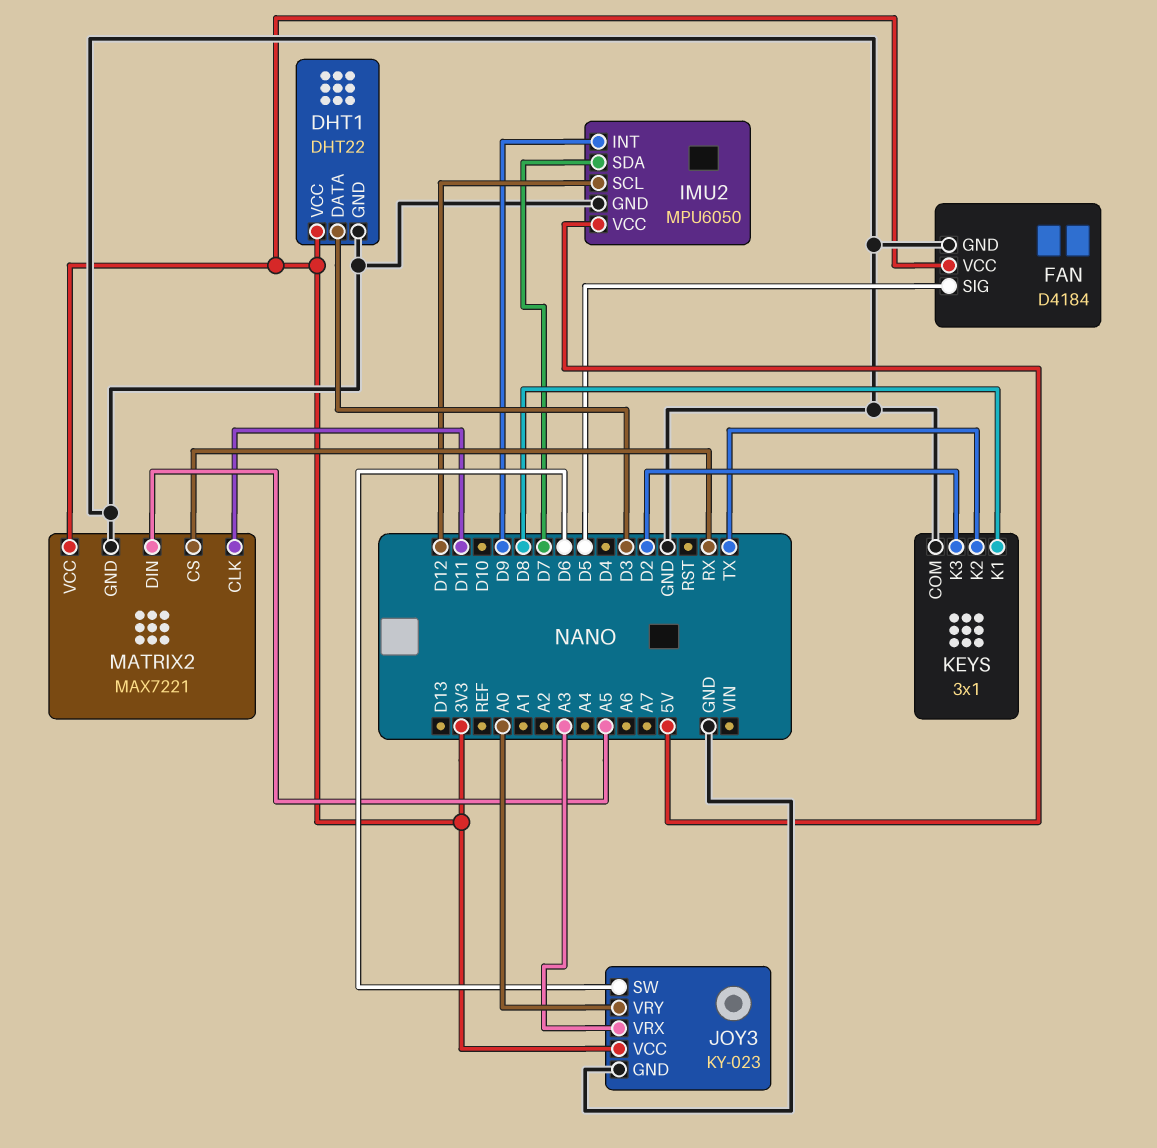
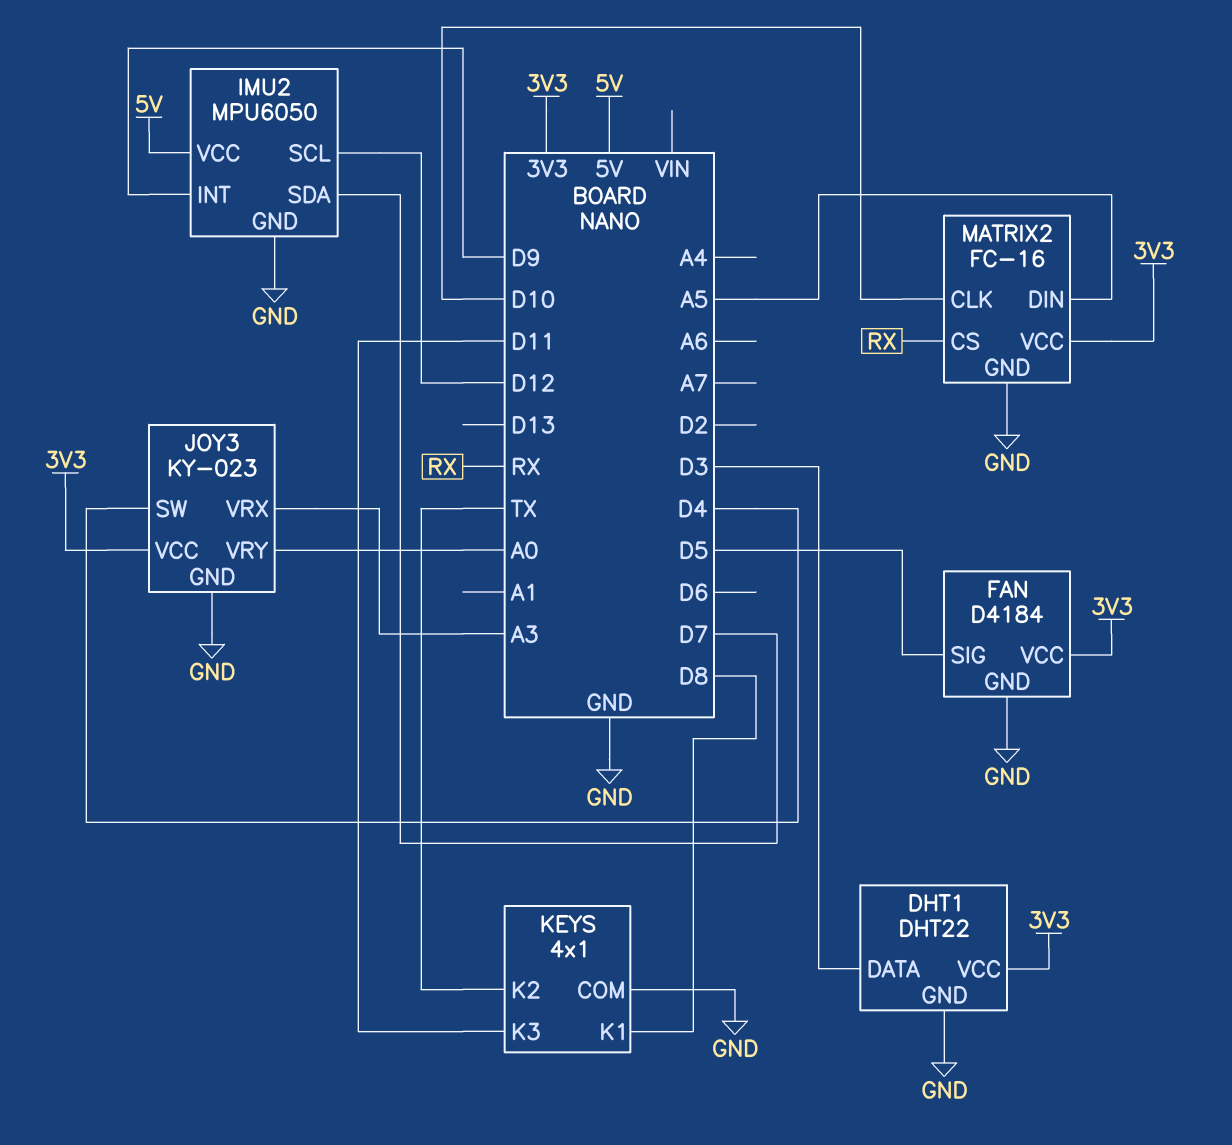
JOY3 pin SW: D6 -> D4
KEYS: 3x1 -> 4x1
KEYS pin K3: D2 -> D11
MATRIX2: MAX7221 -> FC-16
MATRIX2 pin CLK: D11 -> D10

